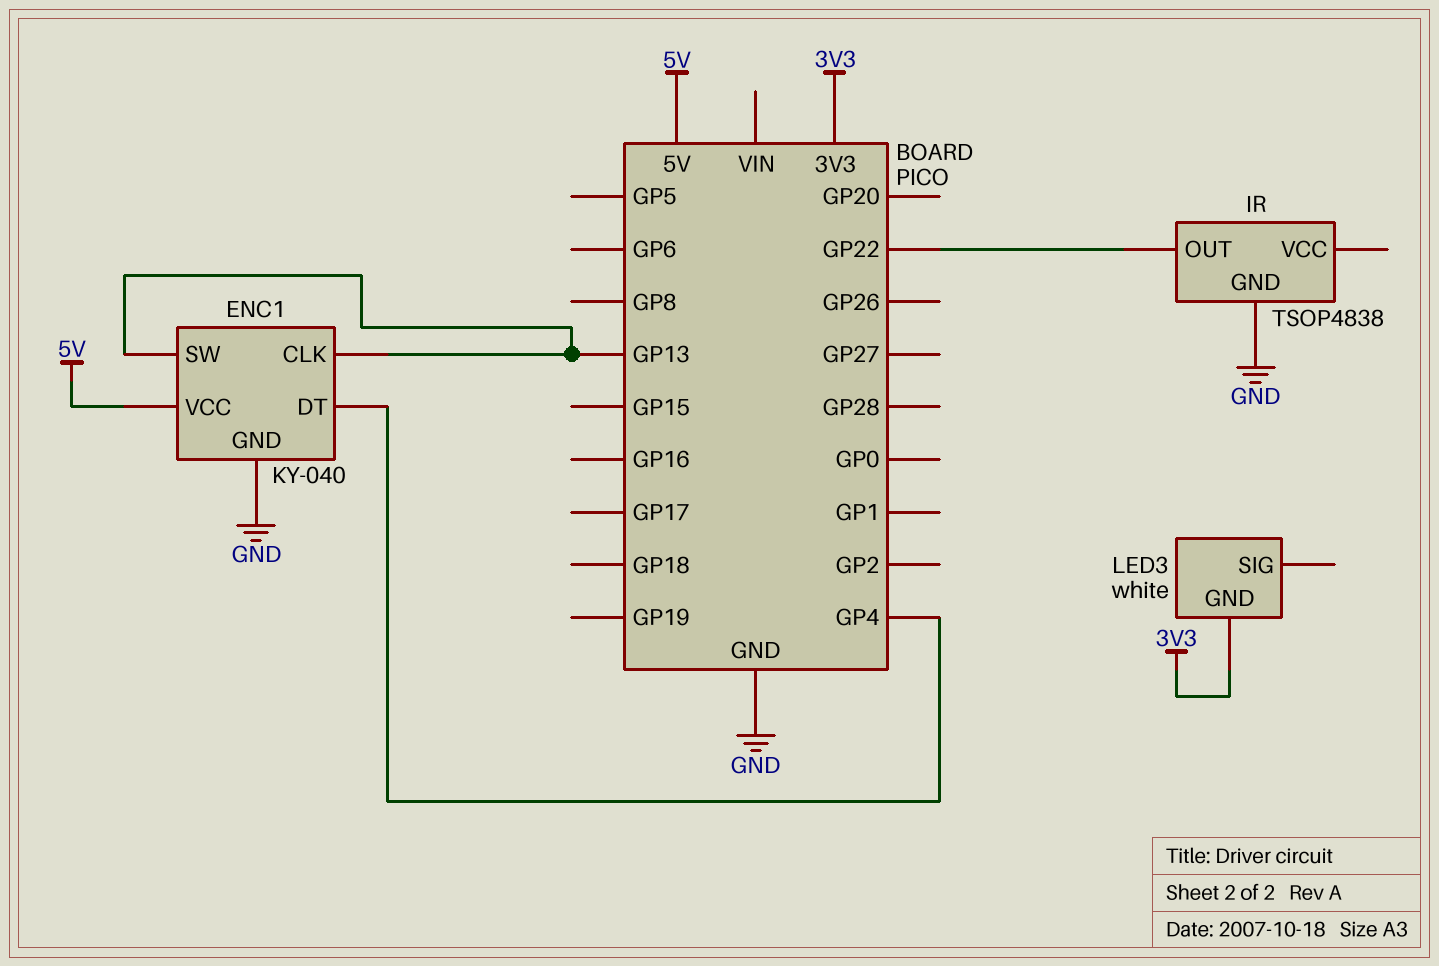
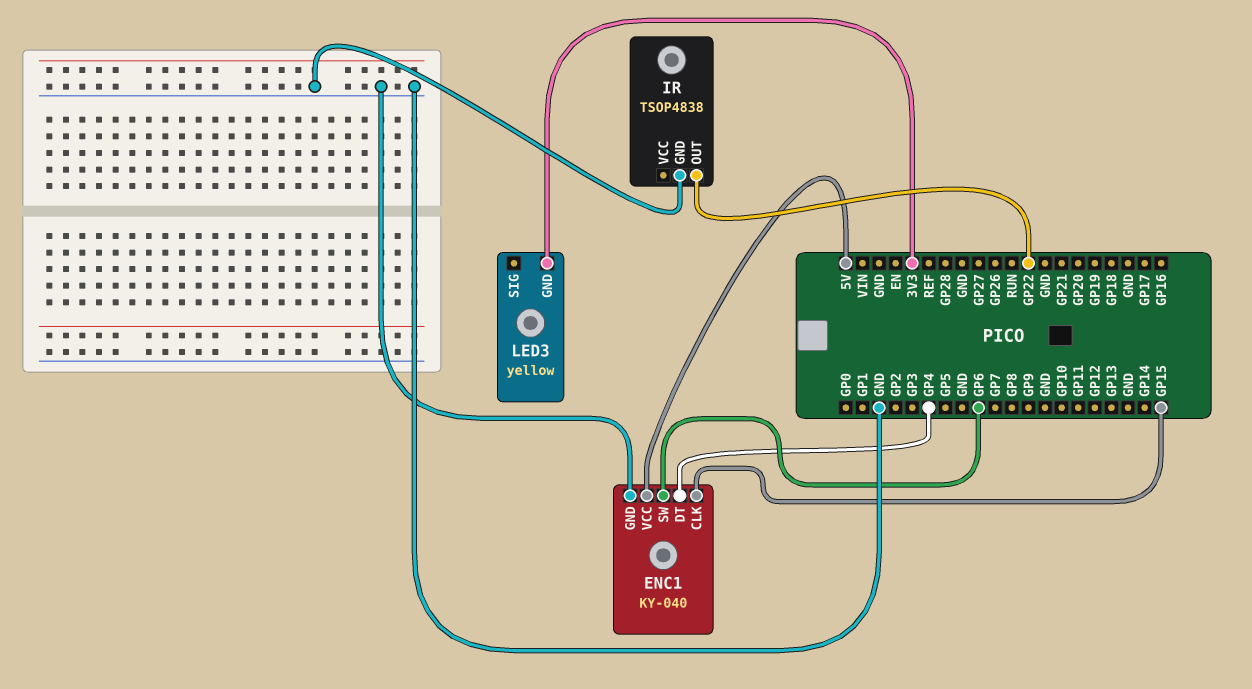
ENC1 pin CLK: GP13 -> GP15
ENC1 pin SW: GP13 -> GP6
LED3: white -> yellow

